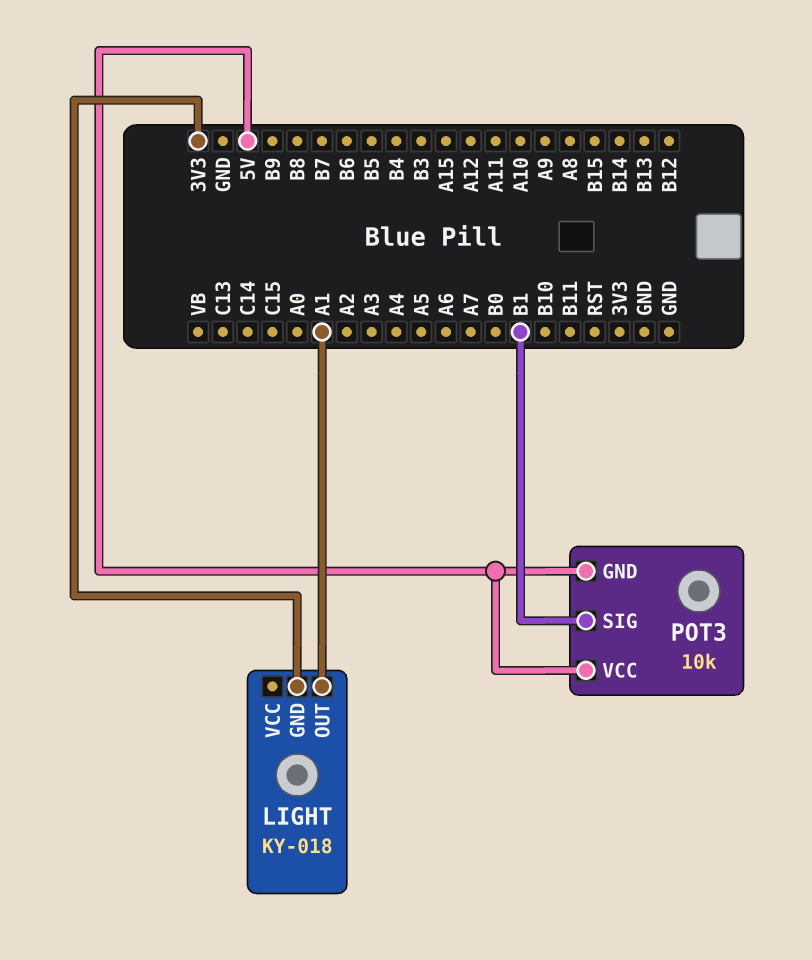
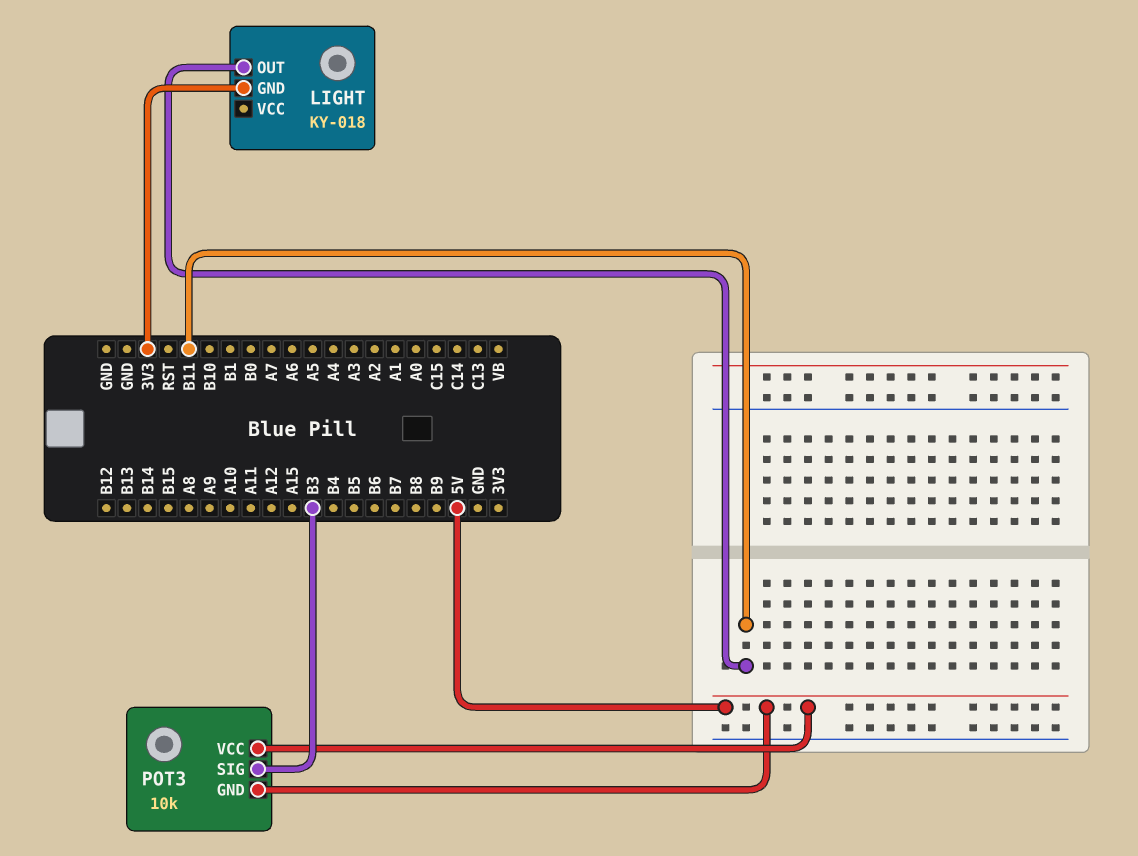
LIGHT pin OUT: A1 -> B11
POT3 pin SIG: B1 -> B3

